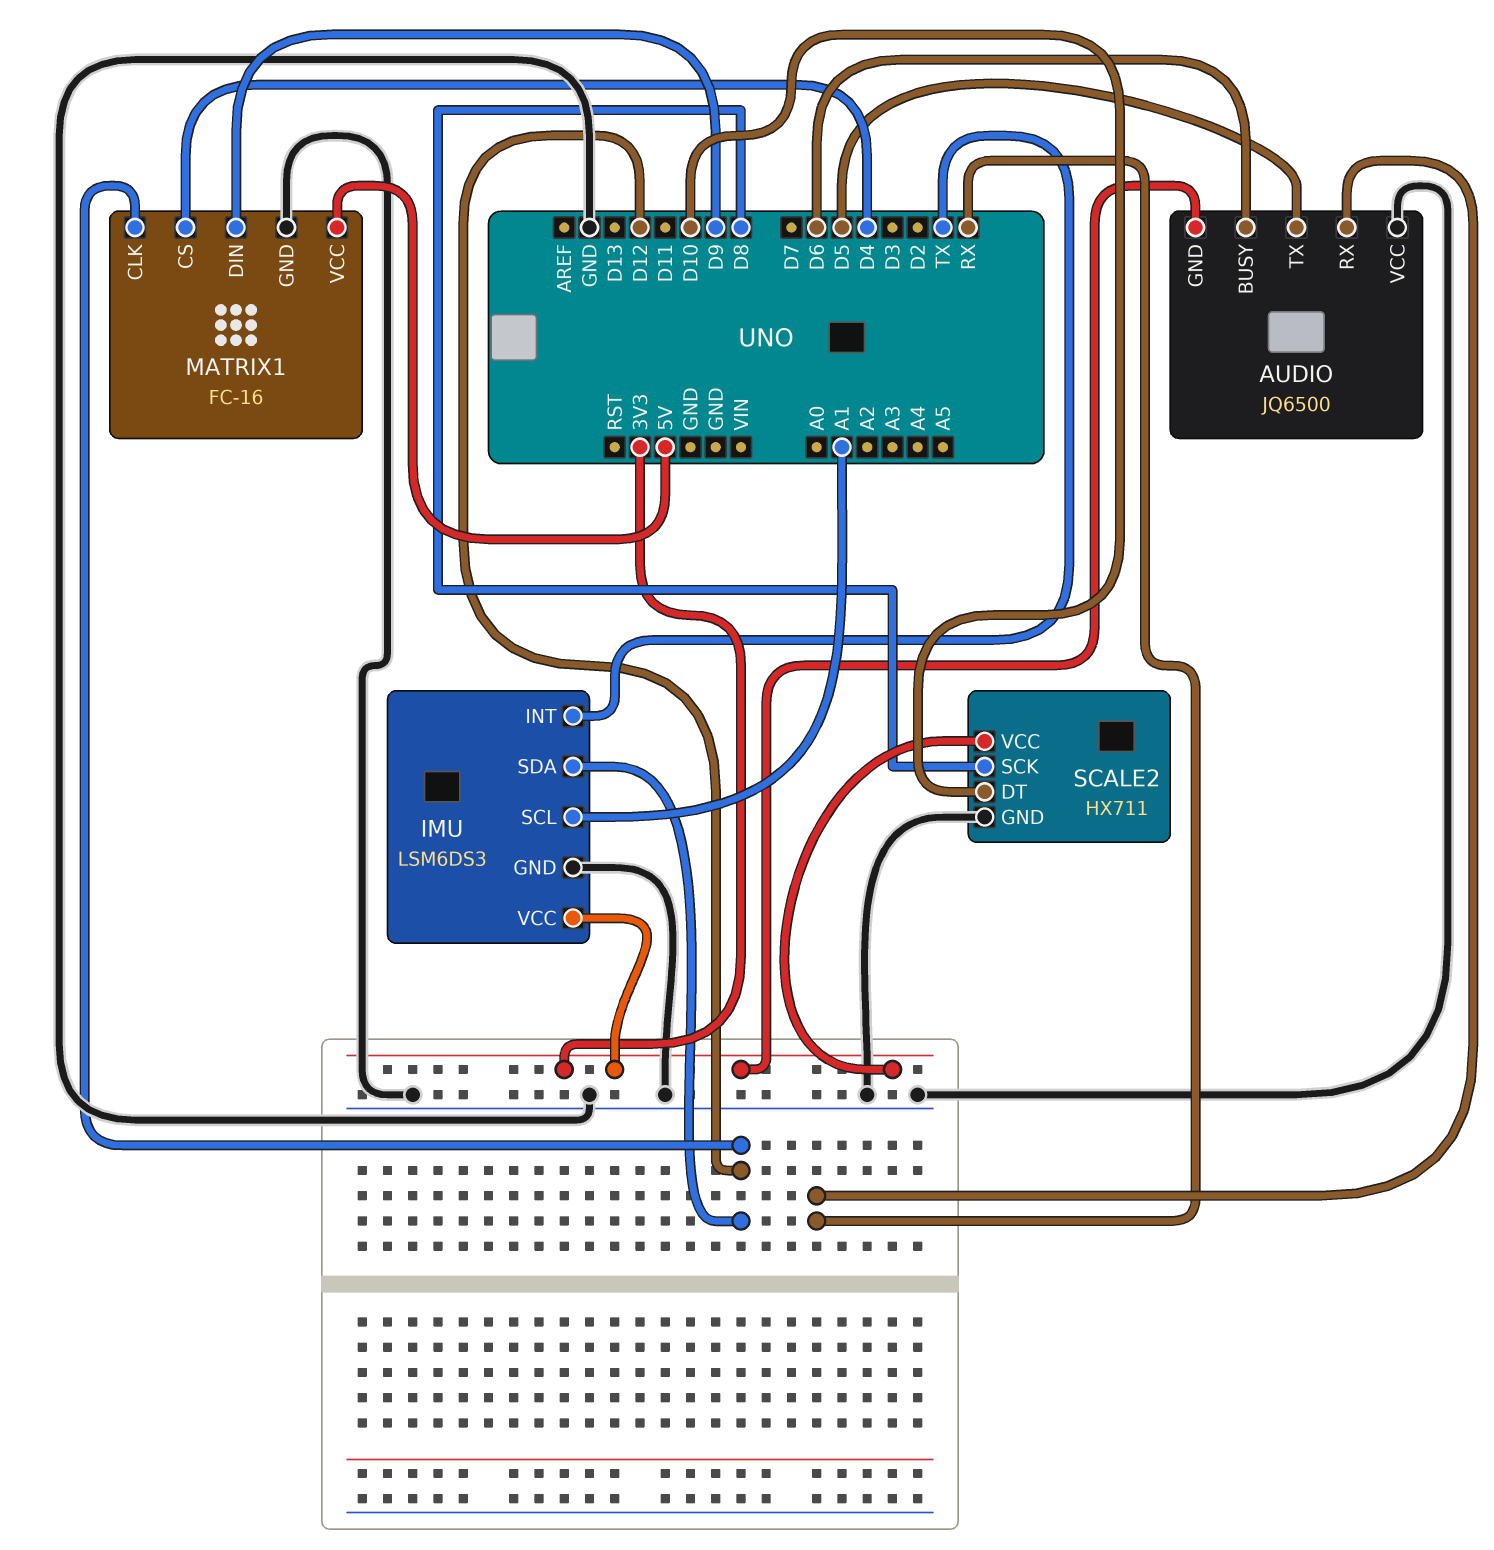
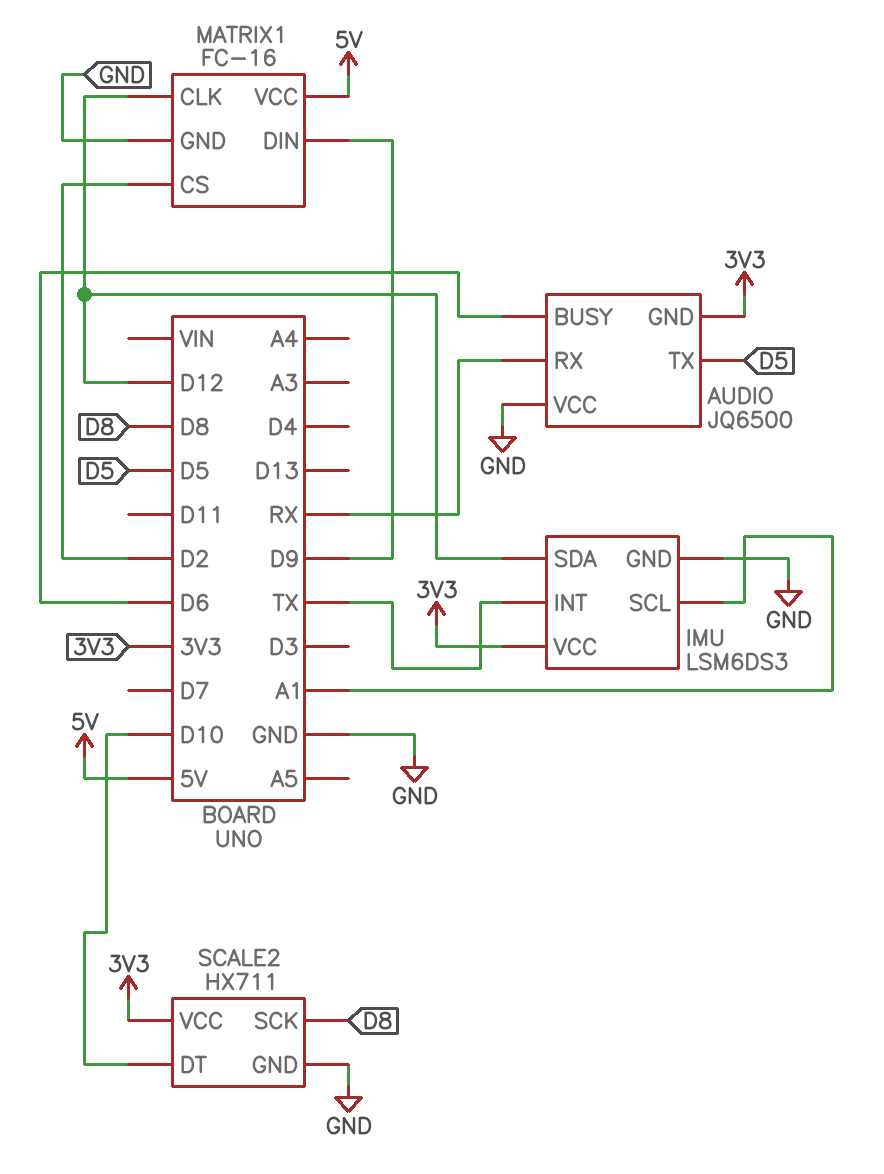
MATRIX1 pin CS: D4 -> D2

